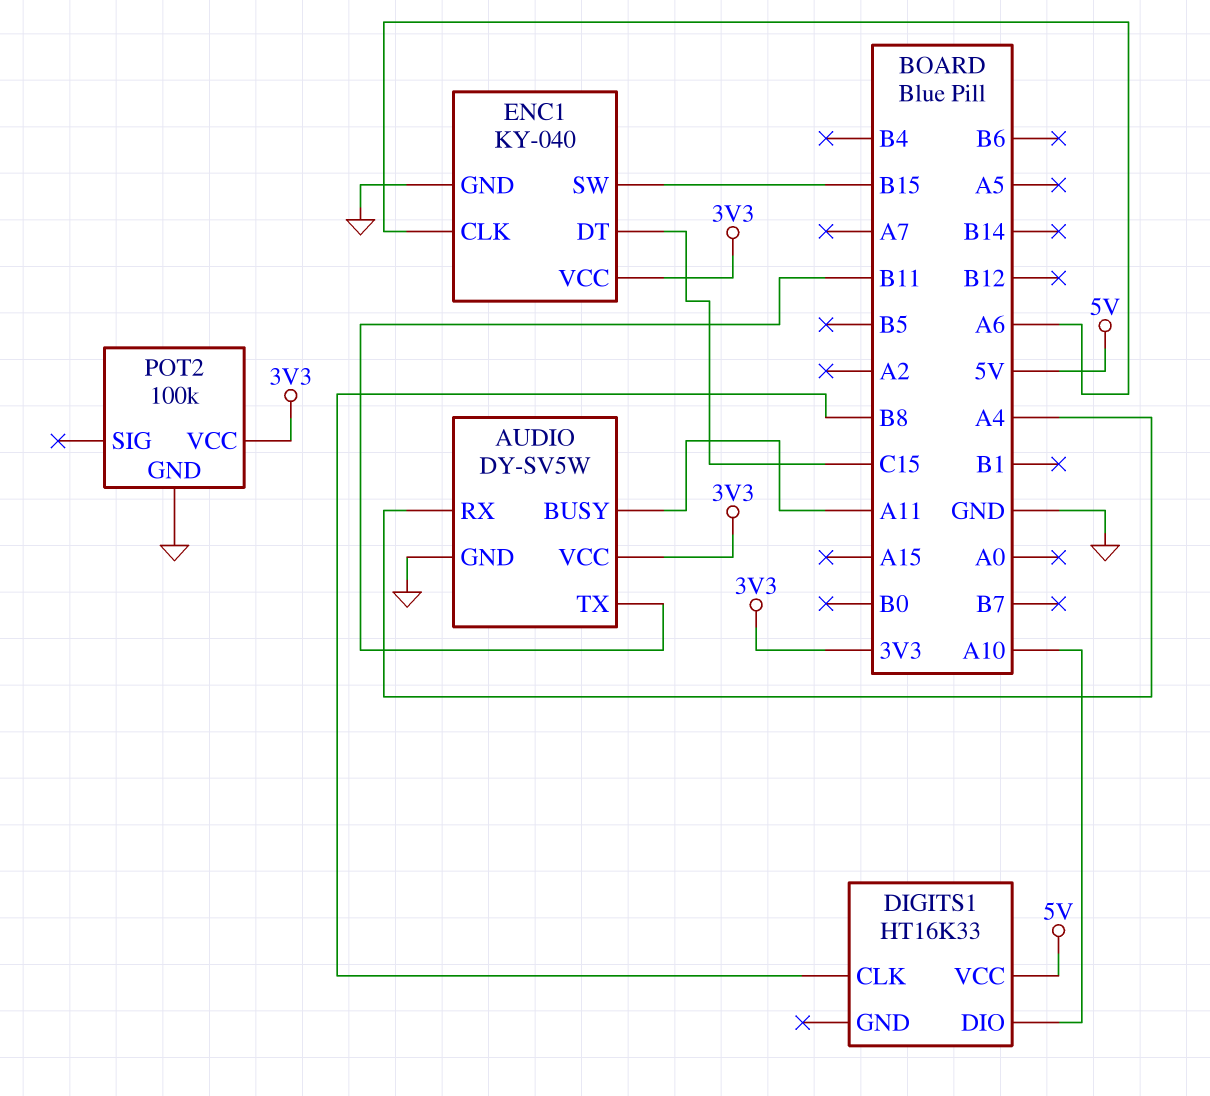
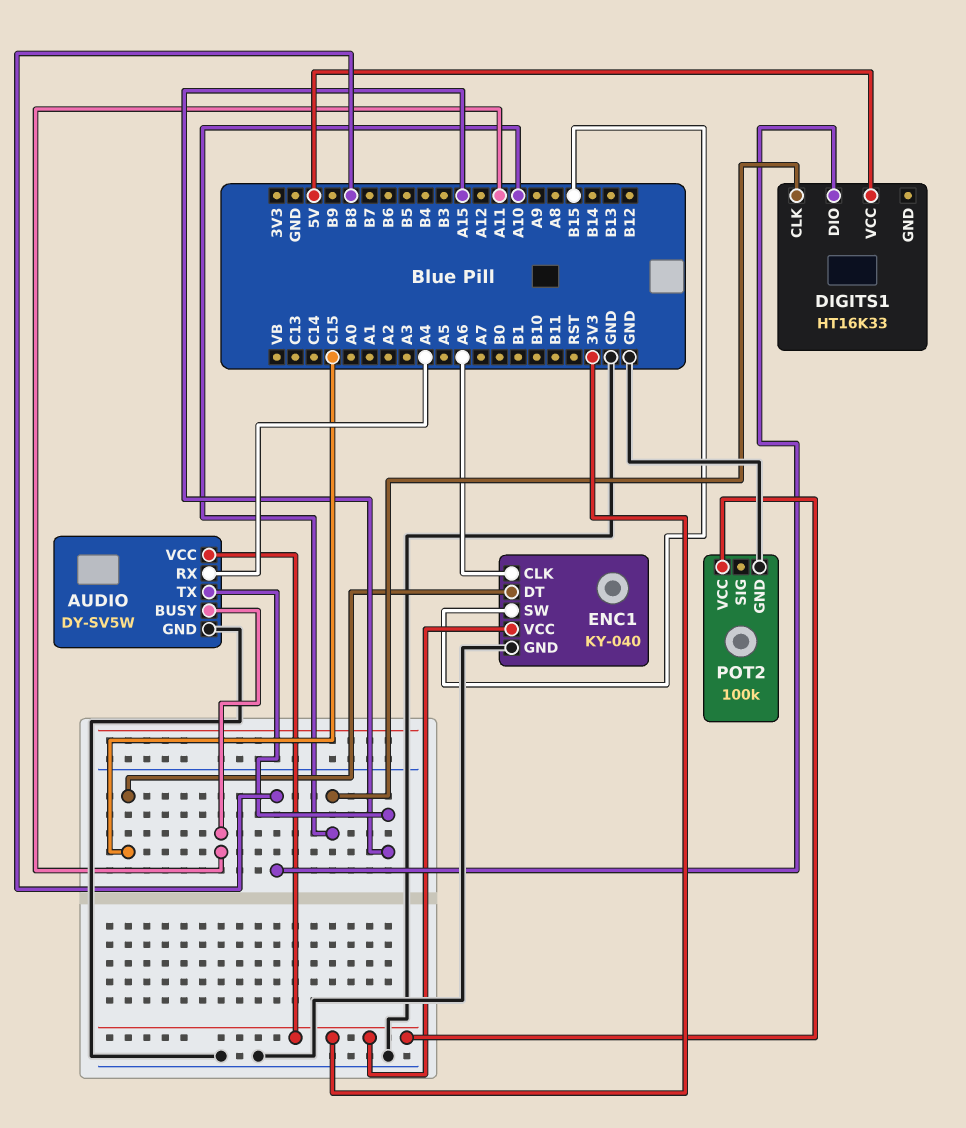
AUDIO pin TX: B11 -> A15
DIGITS1 pin CLK: B8 -> A10
DIGITS1 pin DIO: A10 -> B8

